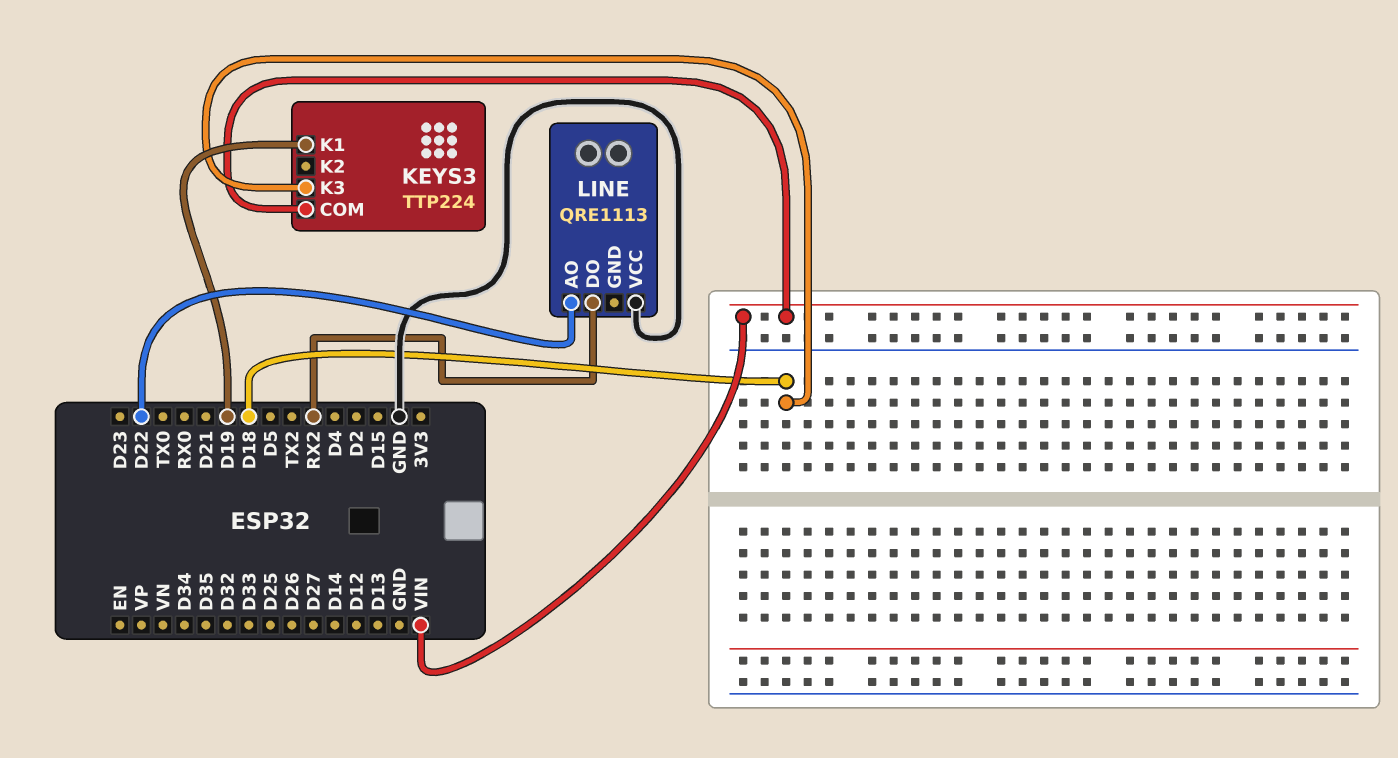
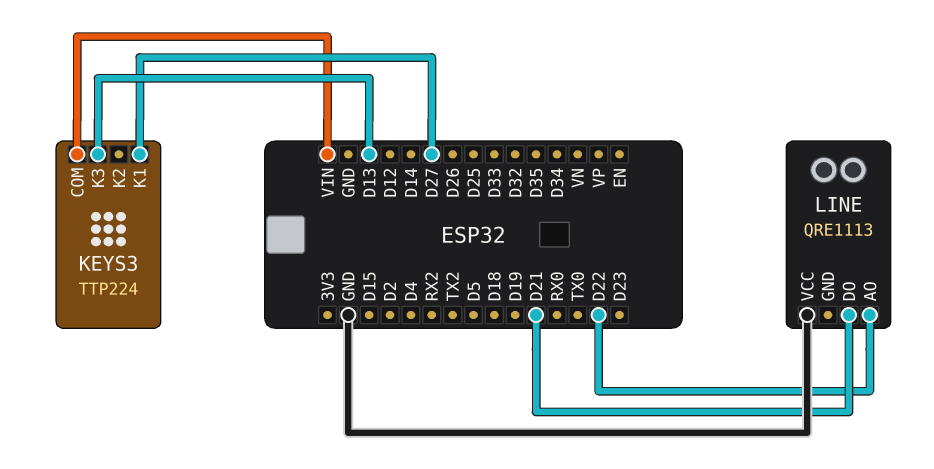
KEYS3 pin K1: D19 -> D27
KEYS3 pin K3: D18 -> D13
LINE pin DO: RX2 -> D21

